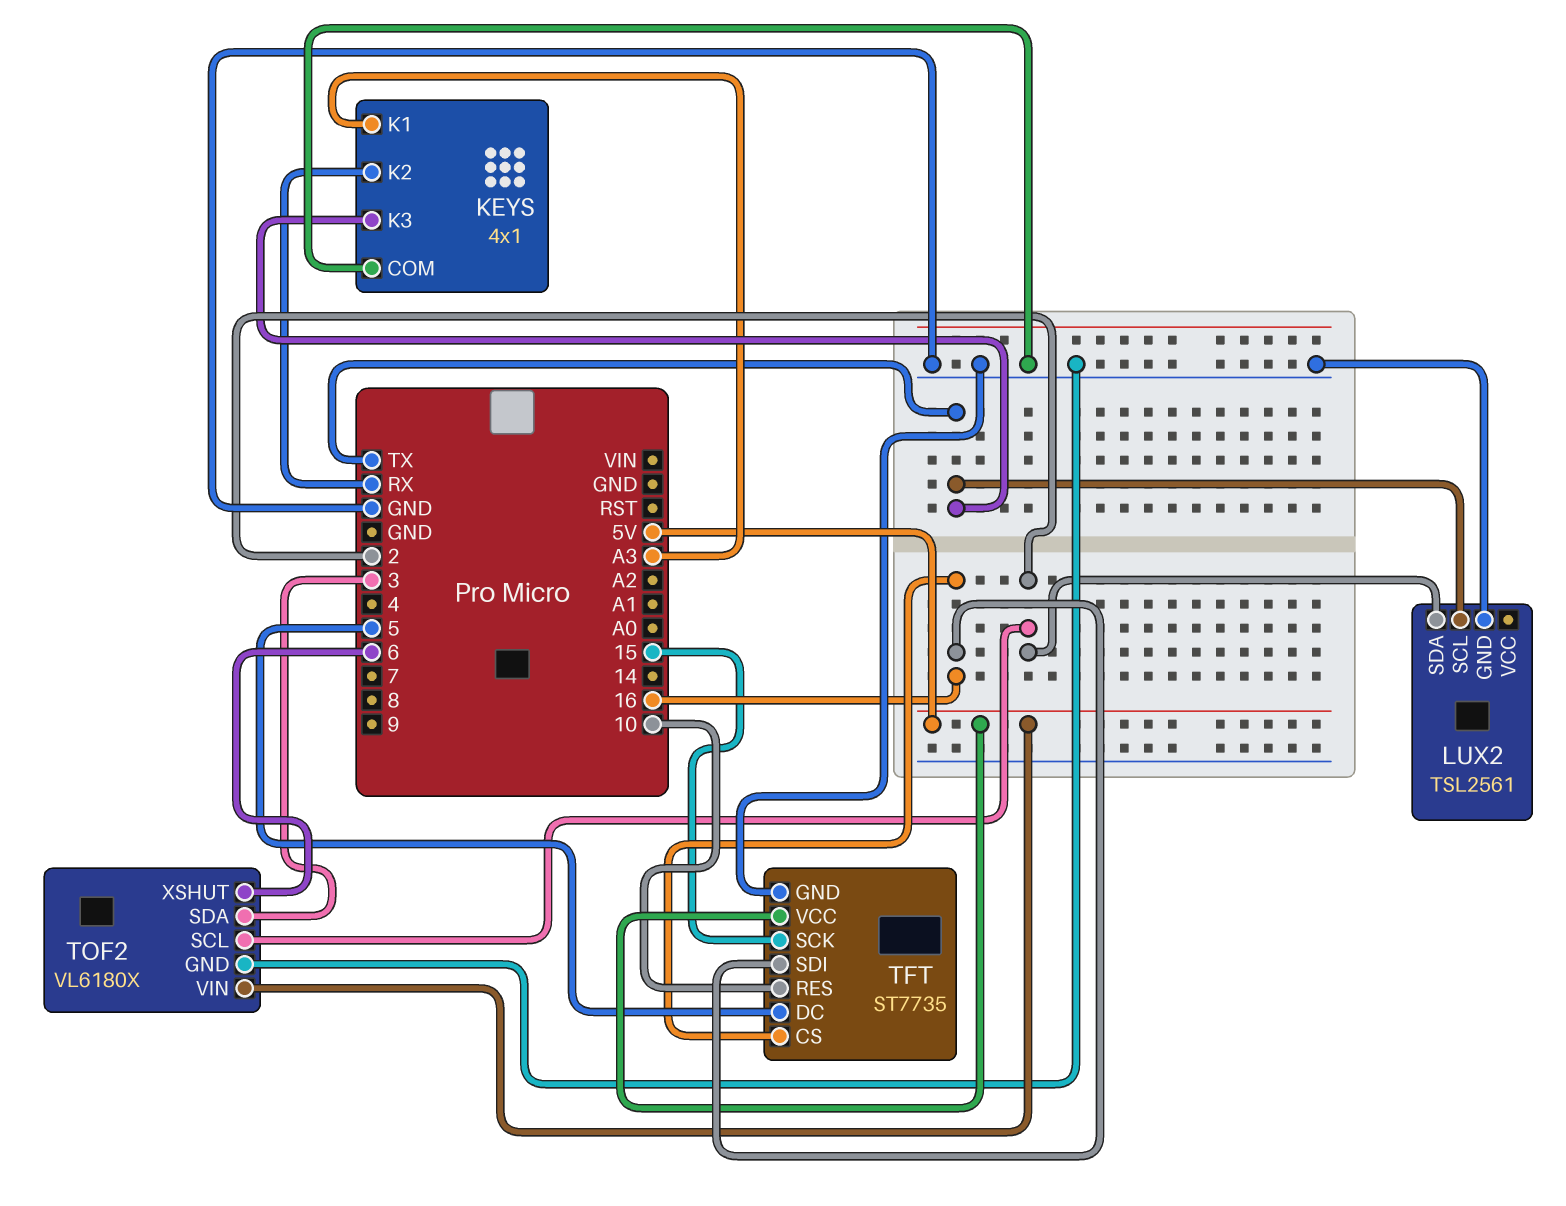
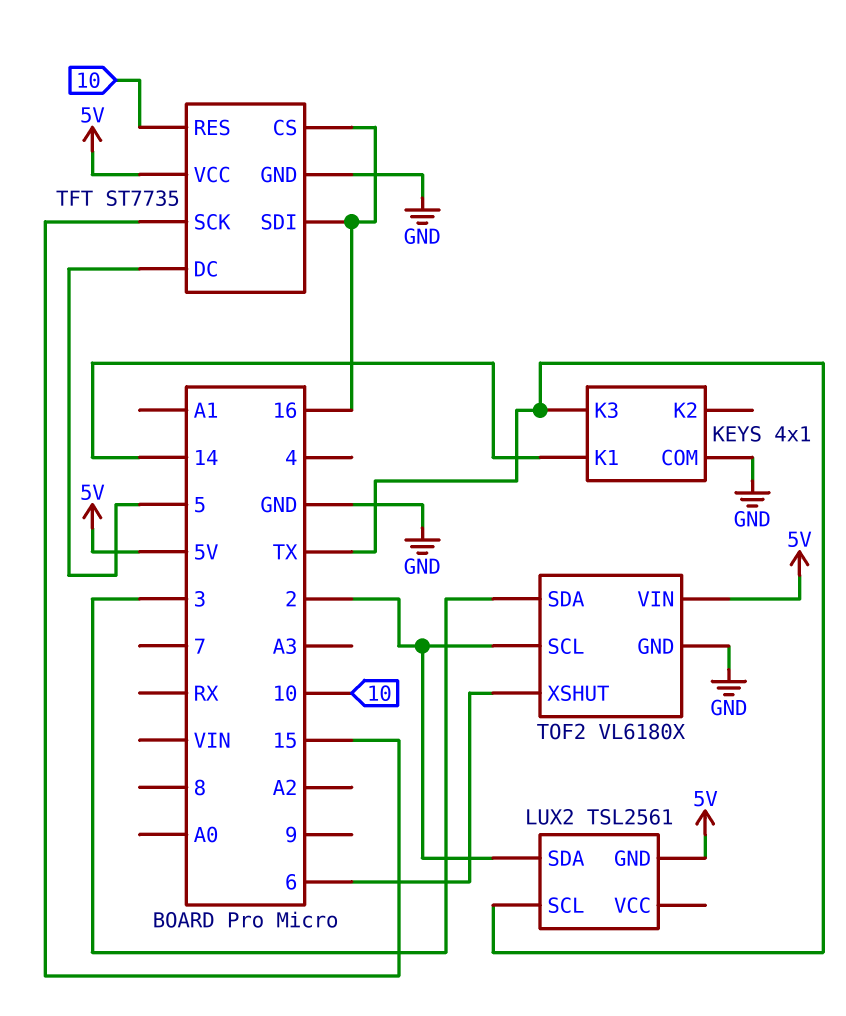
KEYS pin K1: A3 -> 14
KEYS pin K2: RX -> none
LUX2 pin GND: GND -> 5V

